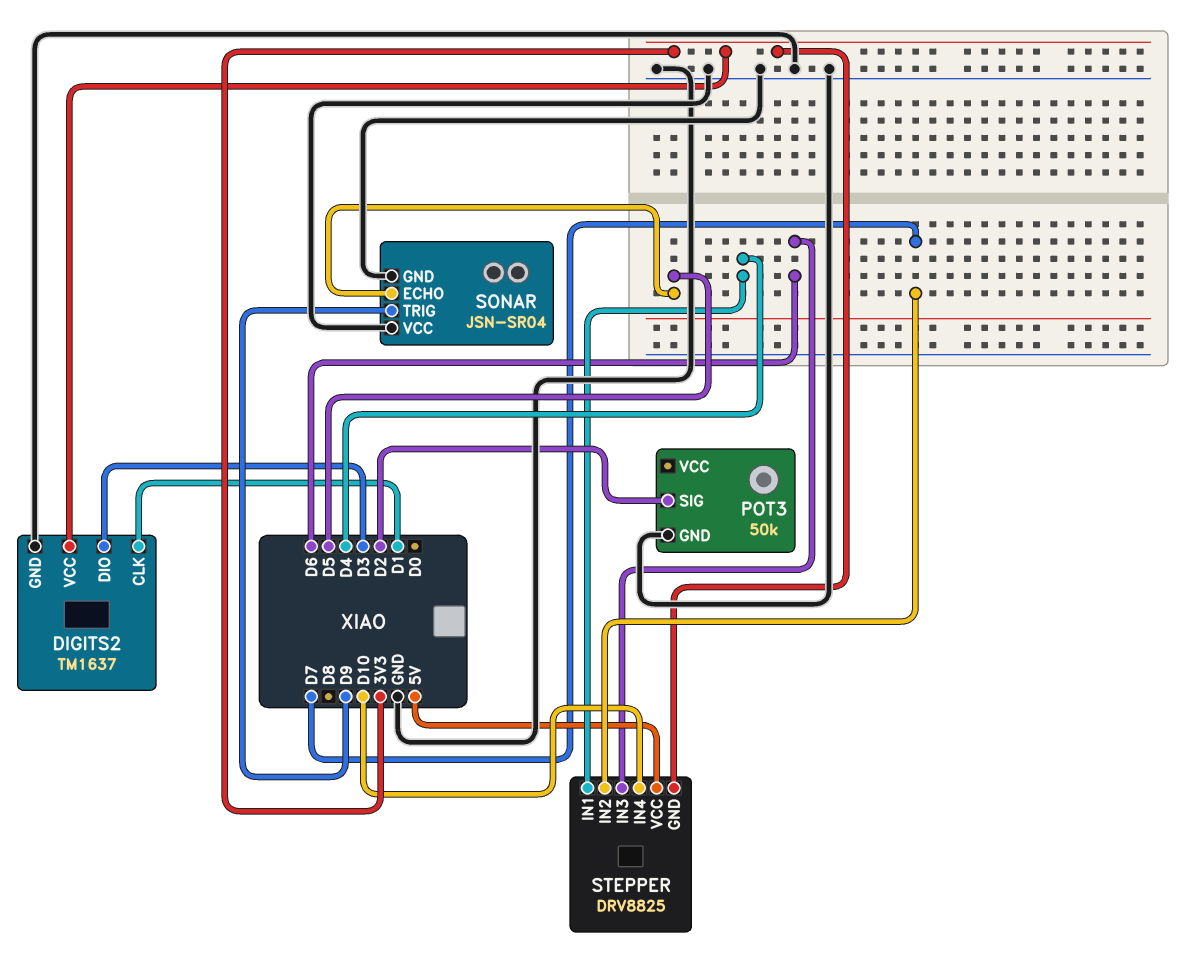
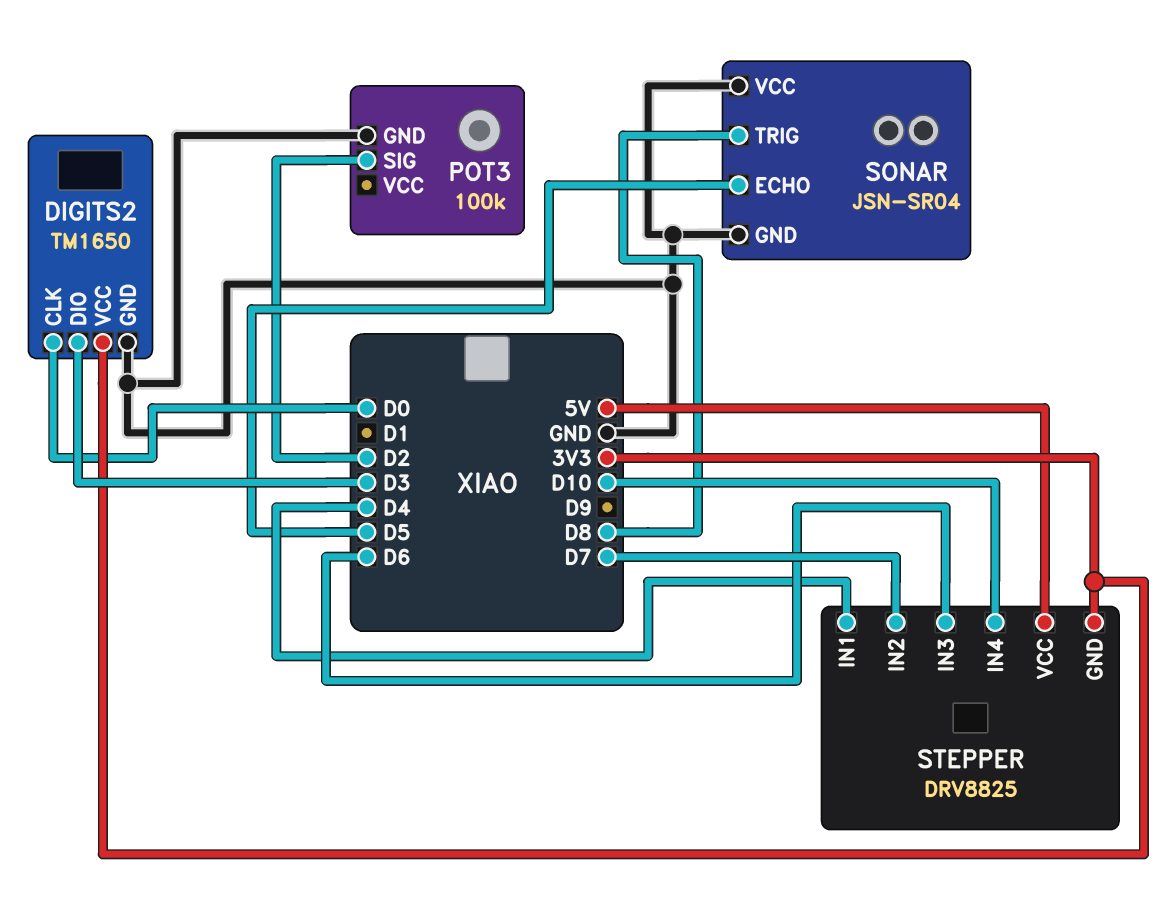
DIGITS2: TM1637 -> TM1650
DIGITS2 pin CLK: D1 -> D0
POT3: 50k -> 100k
SONAR pin TRIG: D9 -> D8

